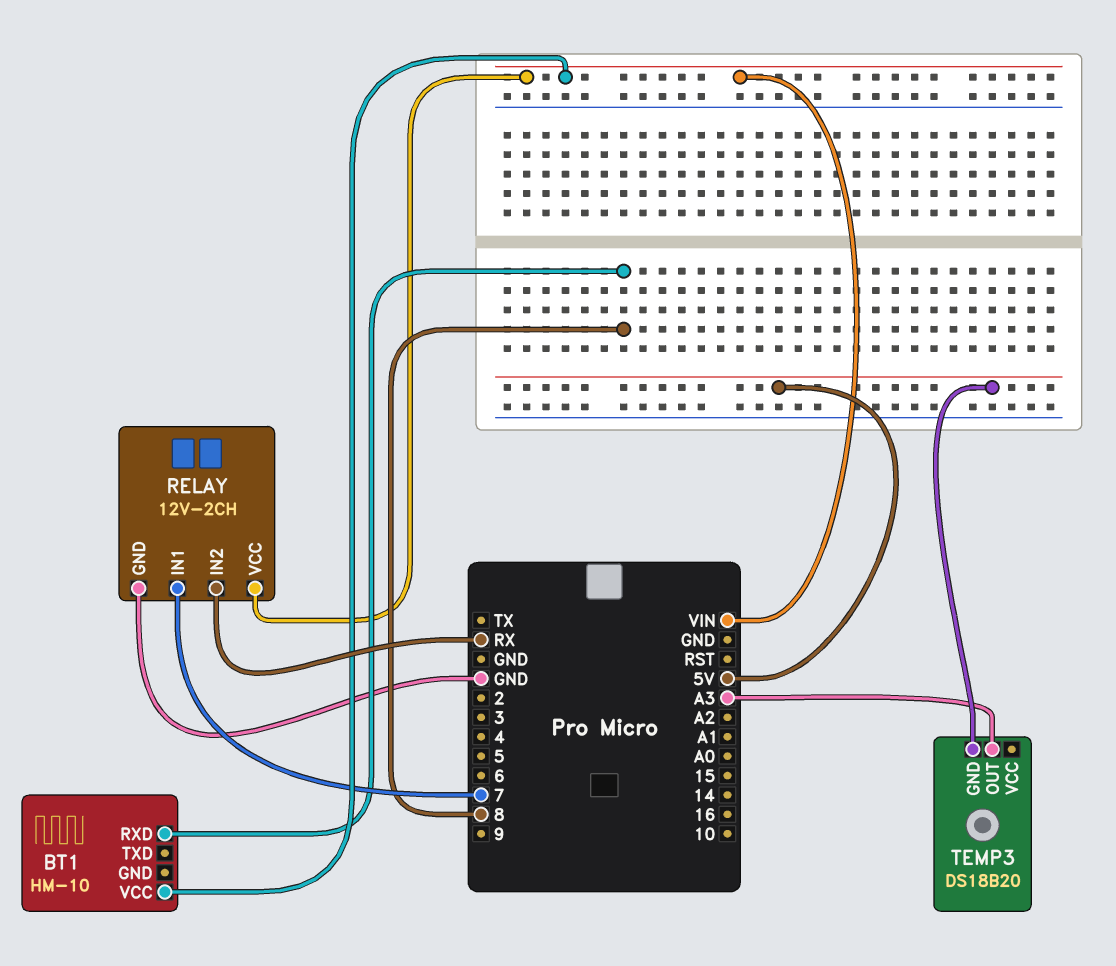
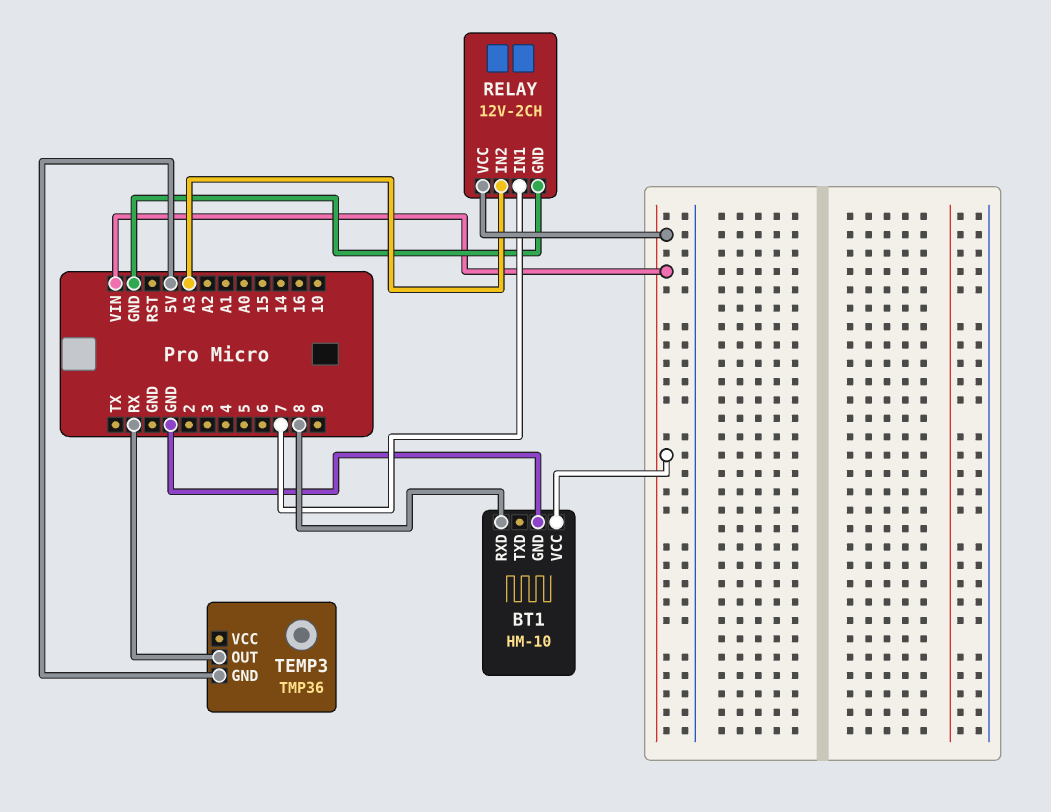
BT1 pin GND: none -> GND
RELAY pin IN2: RX -> A3
TEMP3: DS18B20 -> TMP36
TEMP3 pin OUT: A3 -> RX

